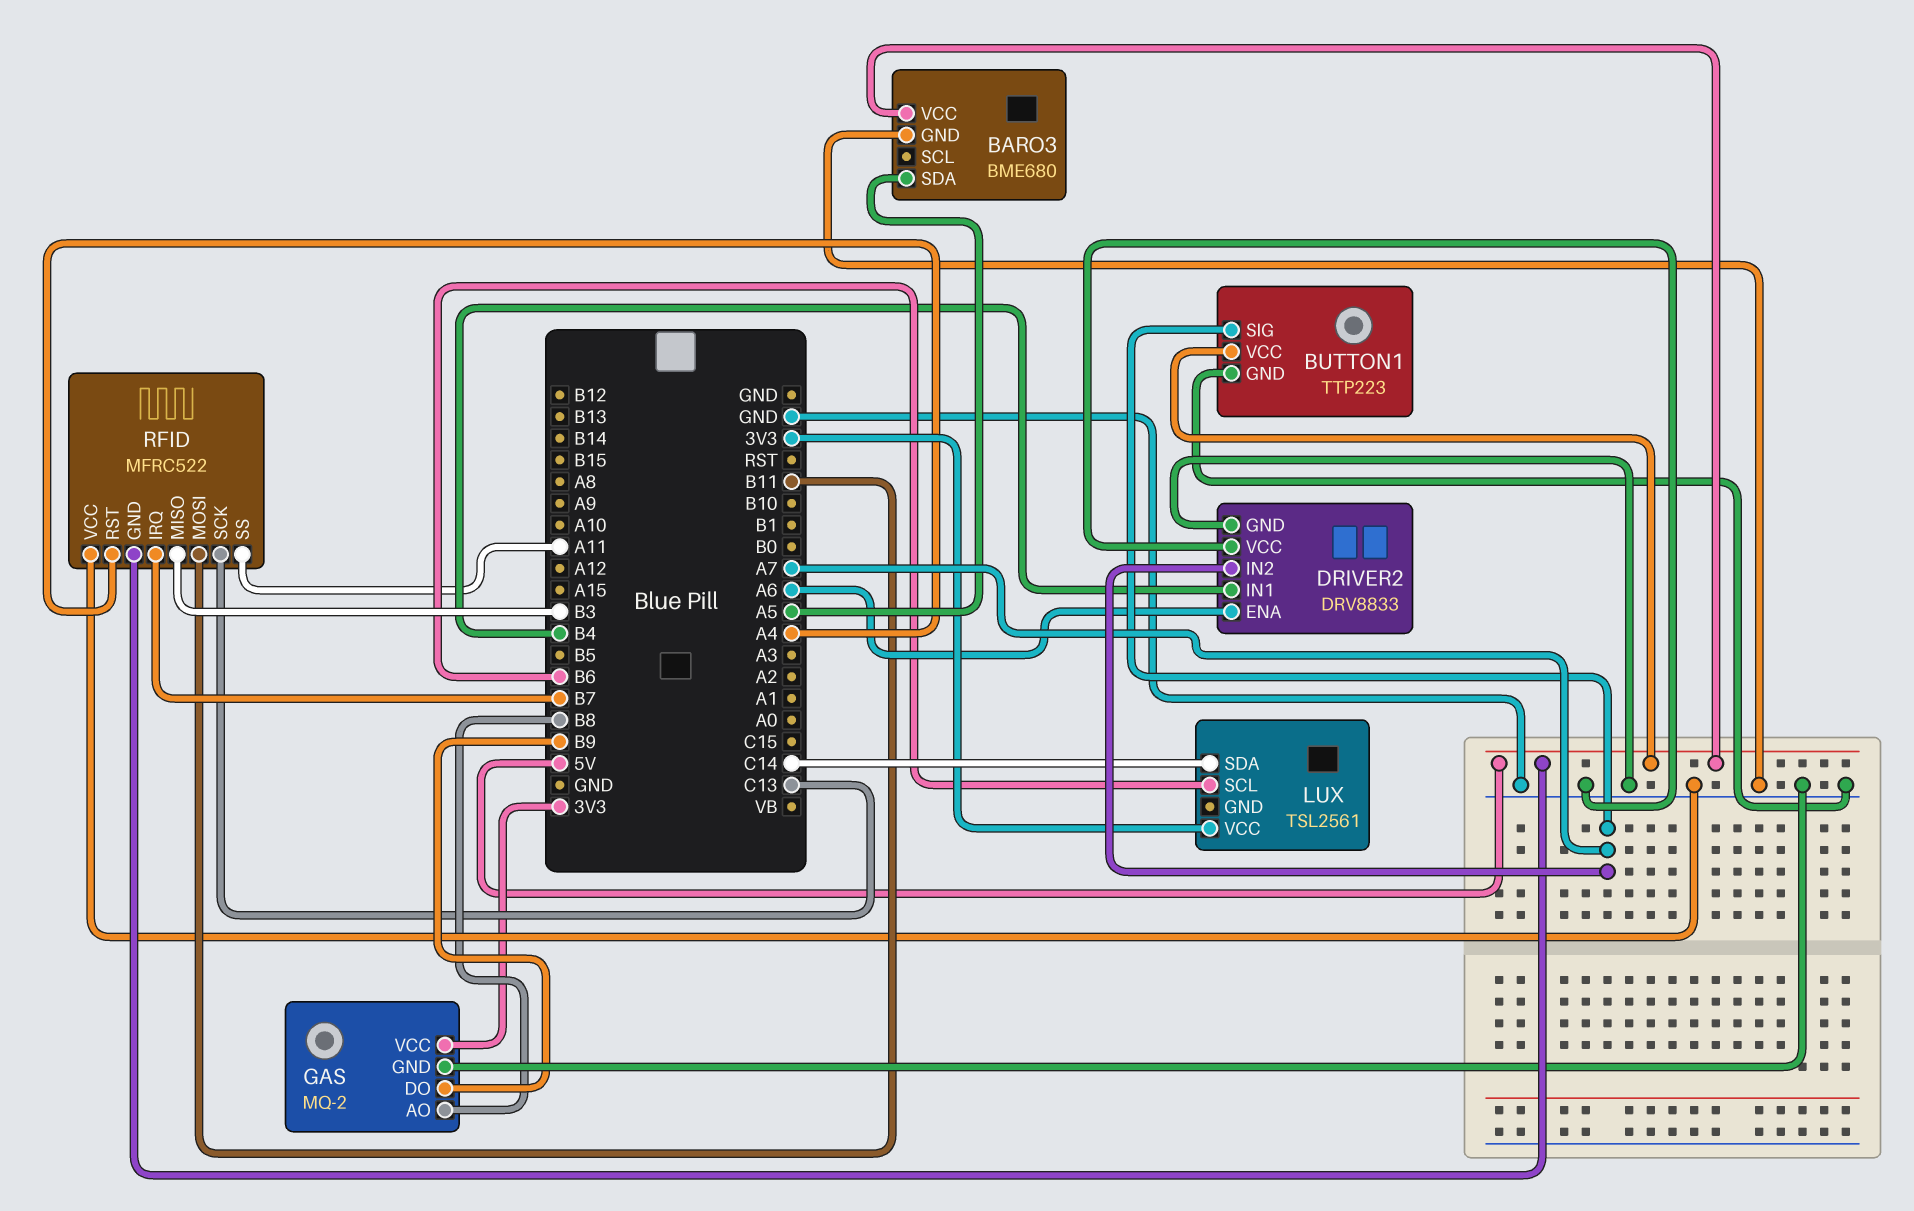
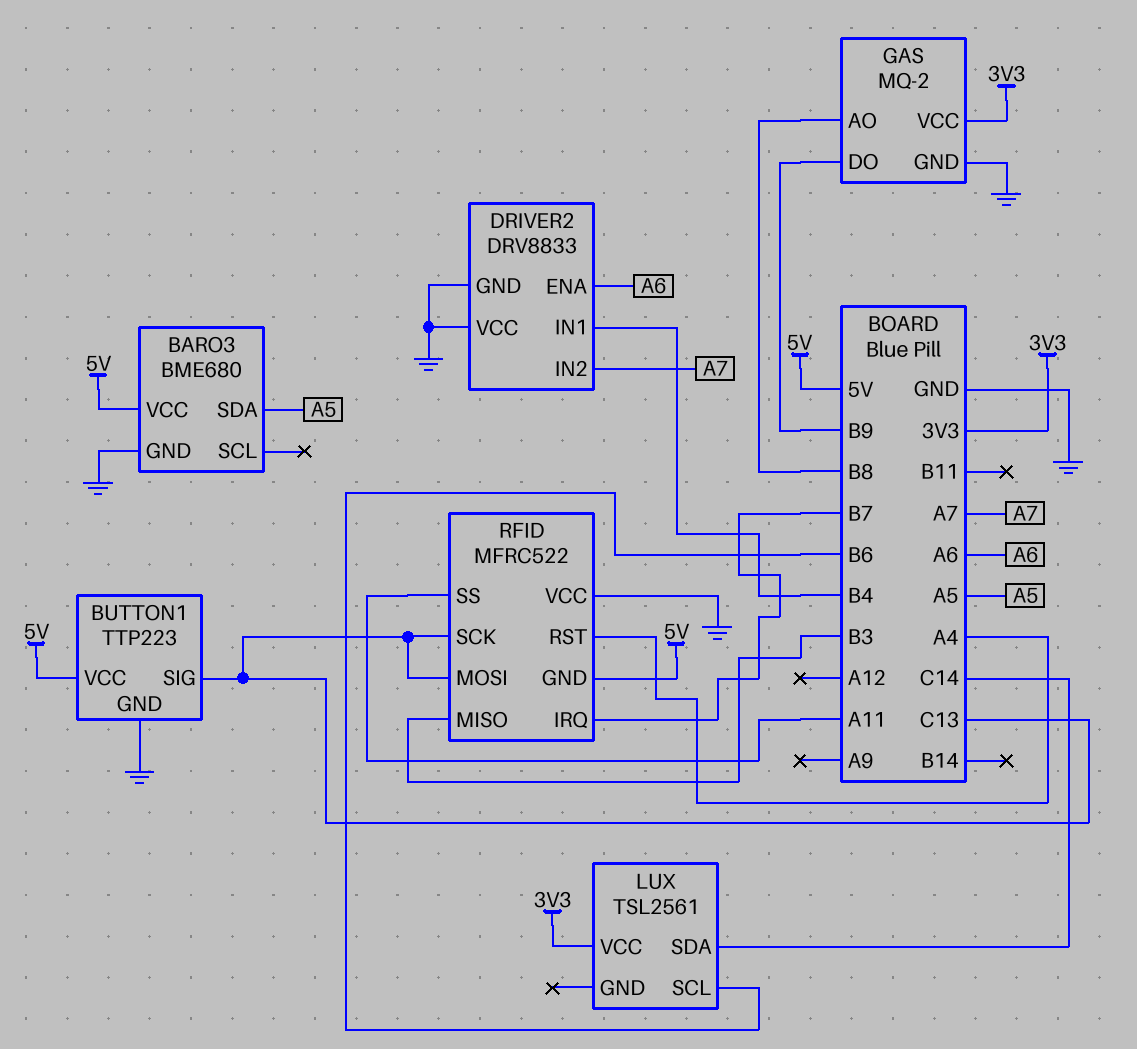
BUTTON1 pin SIG: A7 -> C13
RFID pin MOSI: B11 -> C13

